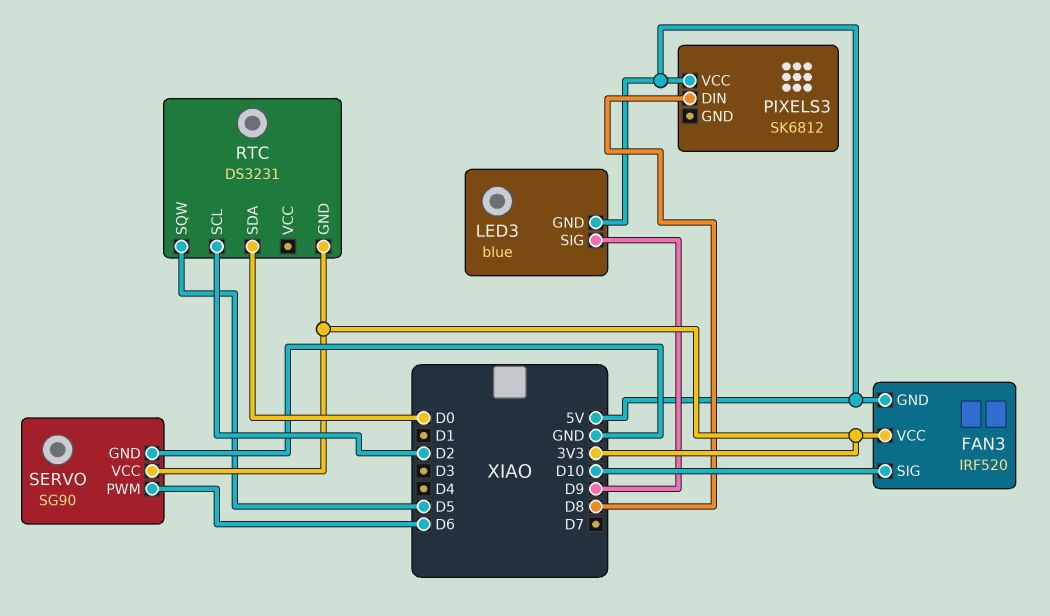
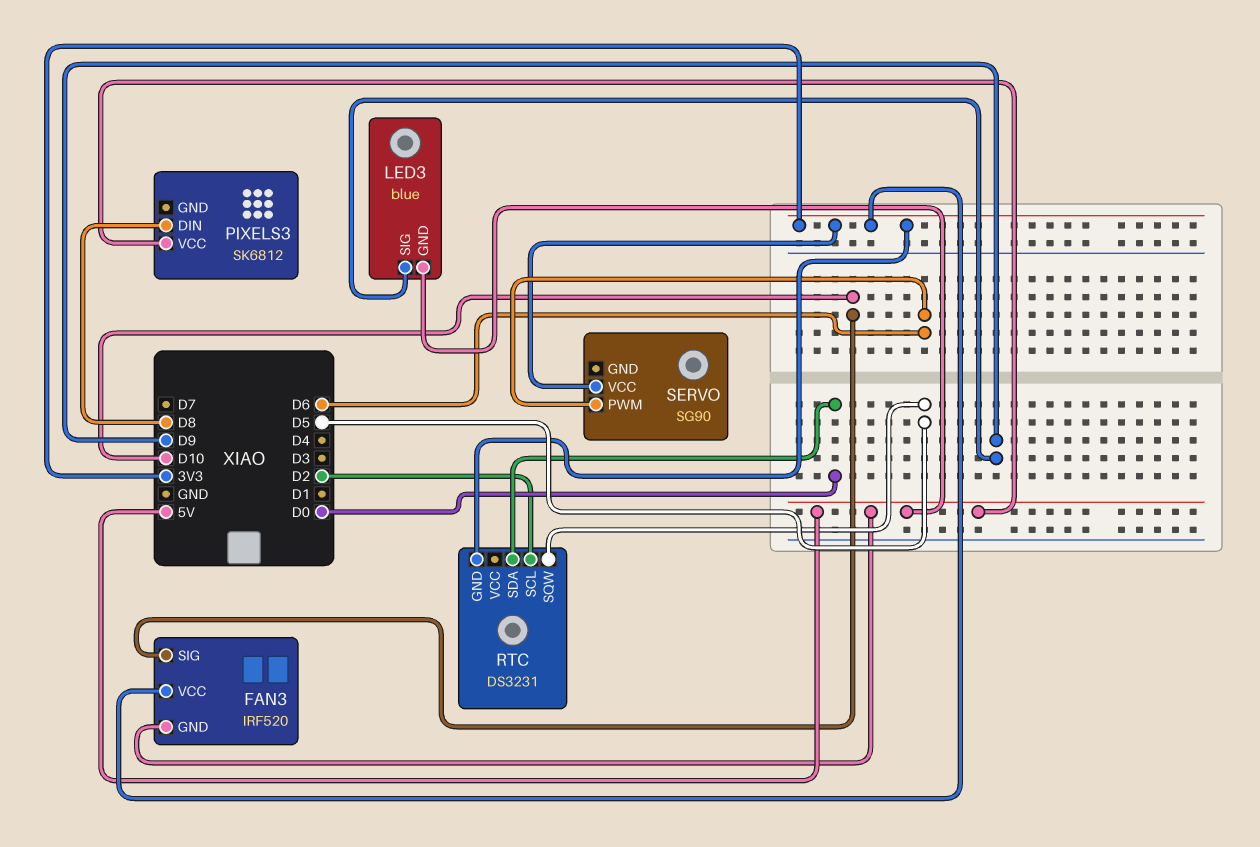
SERVO pin GND: GND -> none

